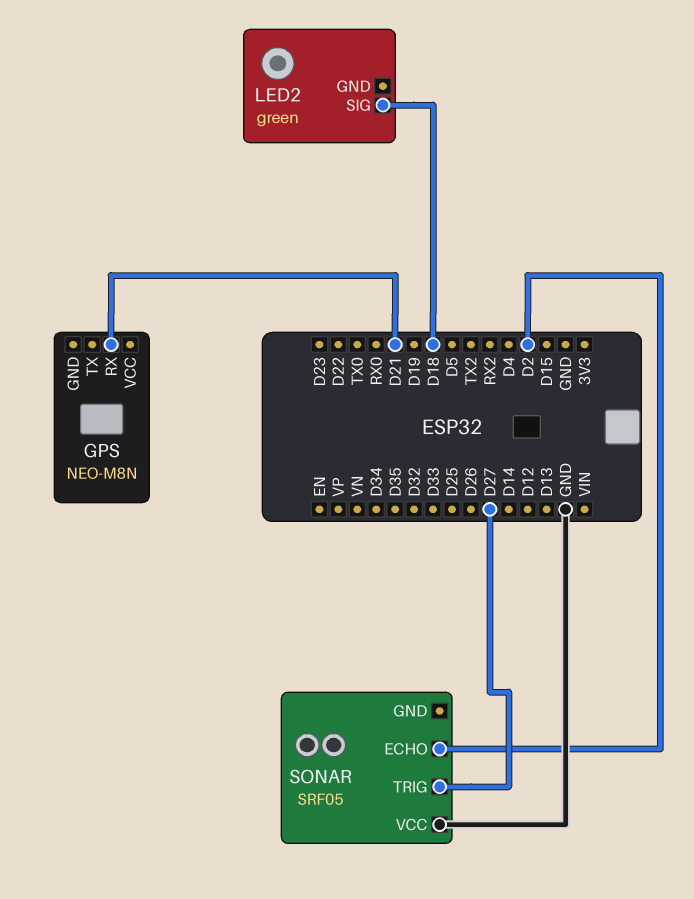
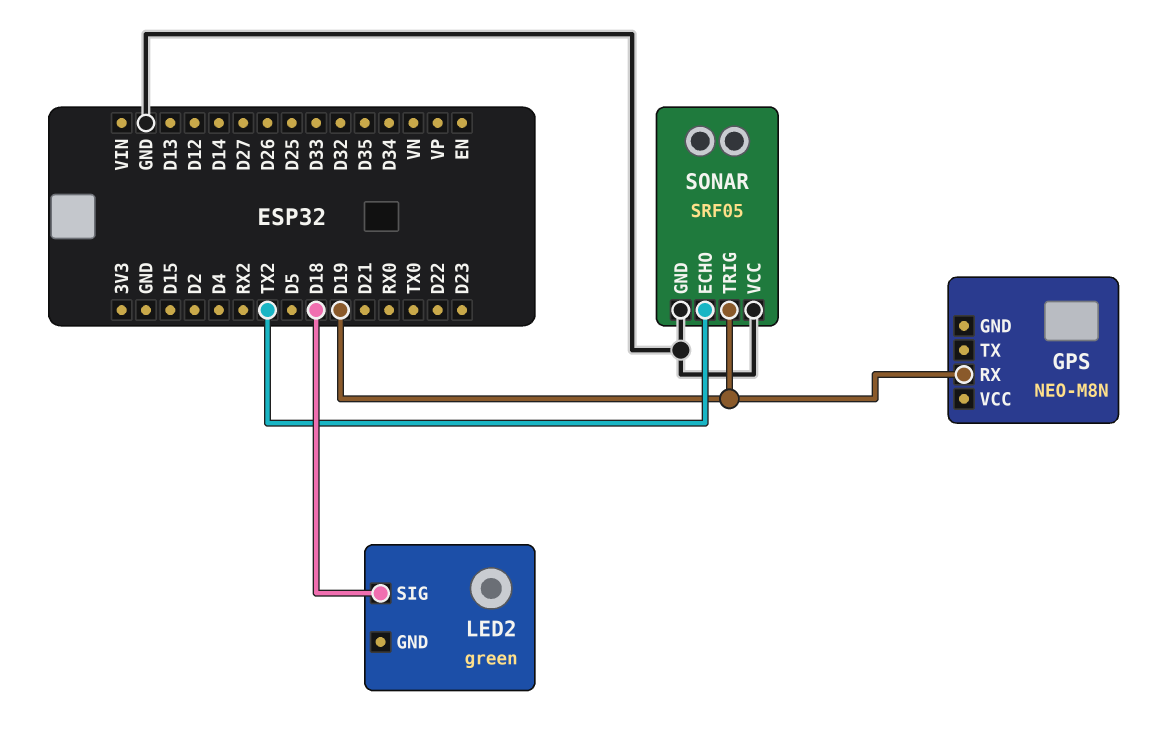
GPS pin RX: D21 -> D19
SONAR pin ECHO: D2 -> TX2
SONAR pin GND: none -> GND
SONAR pin TRIG: D27 -> D19

